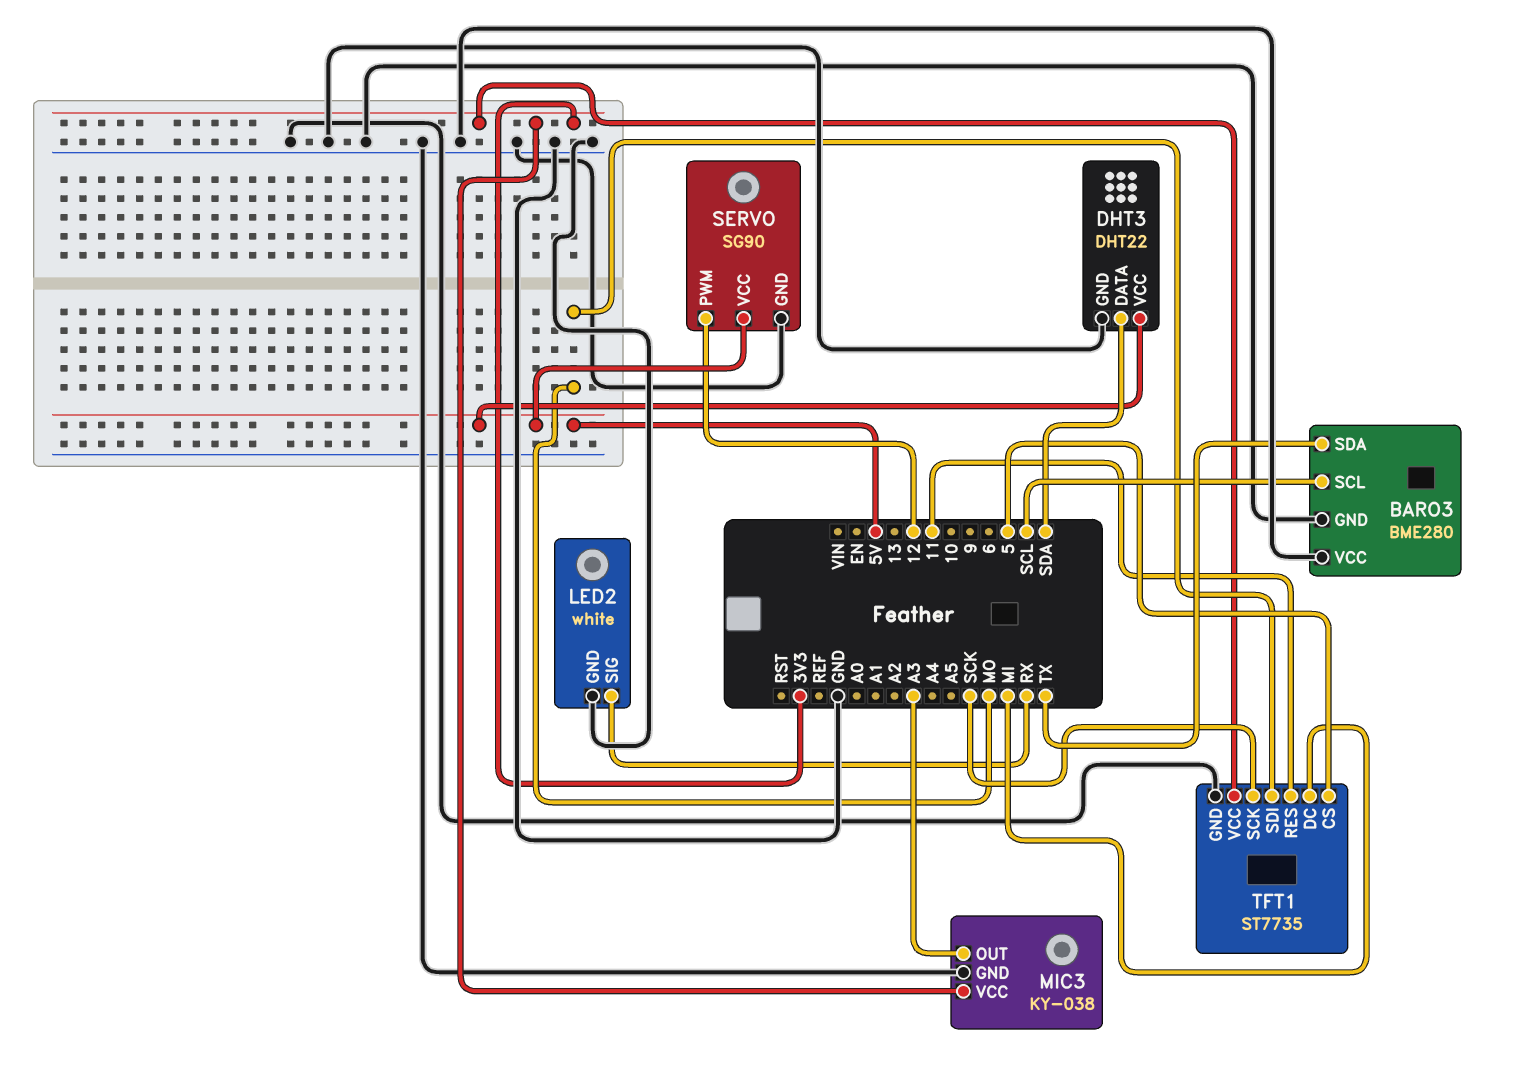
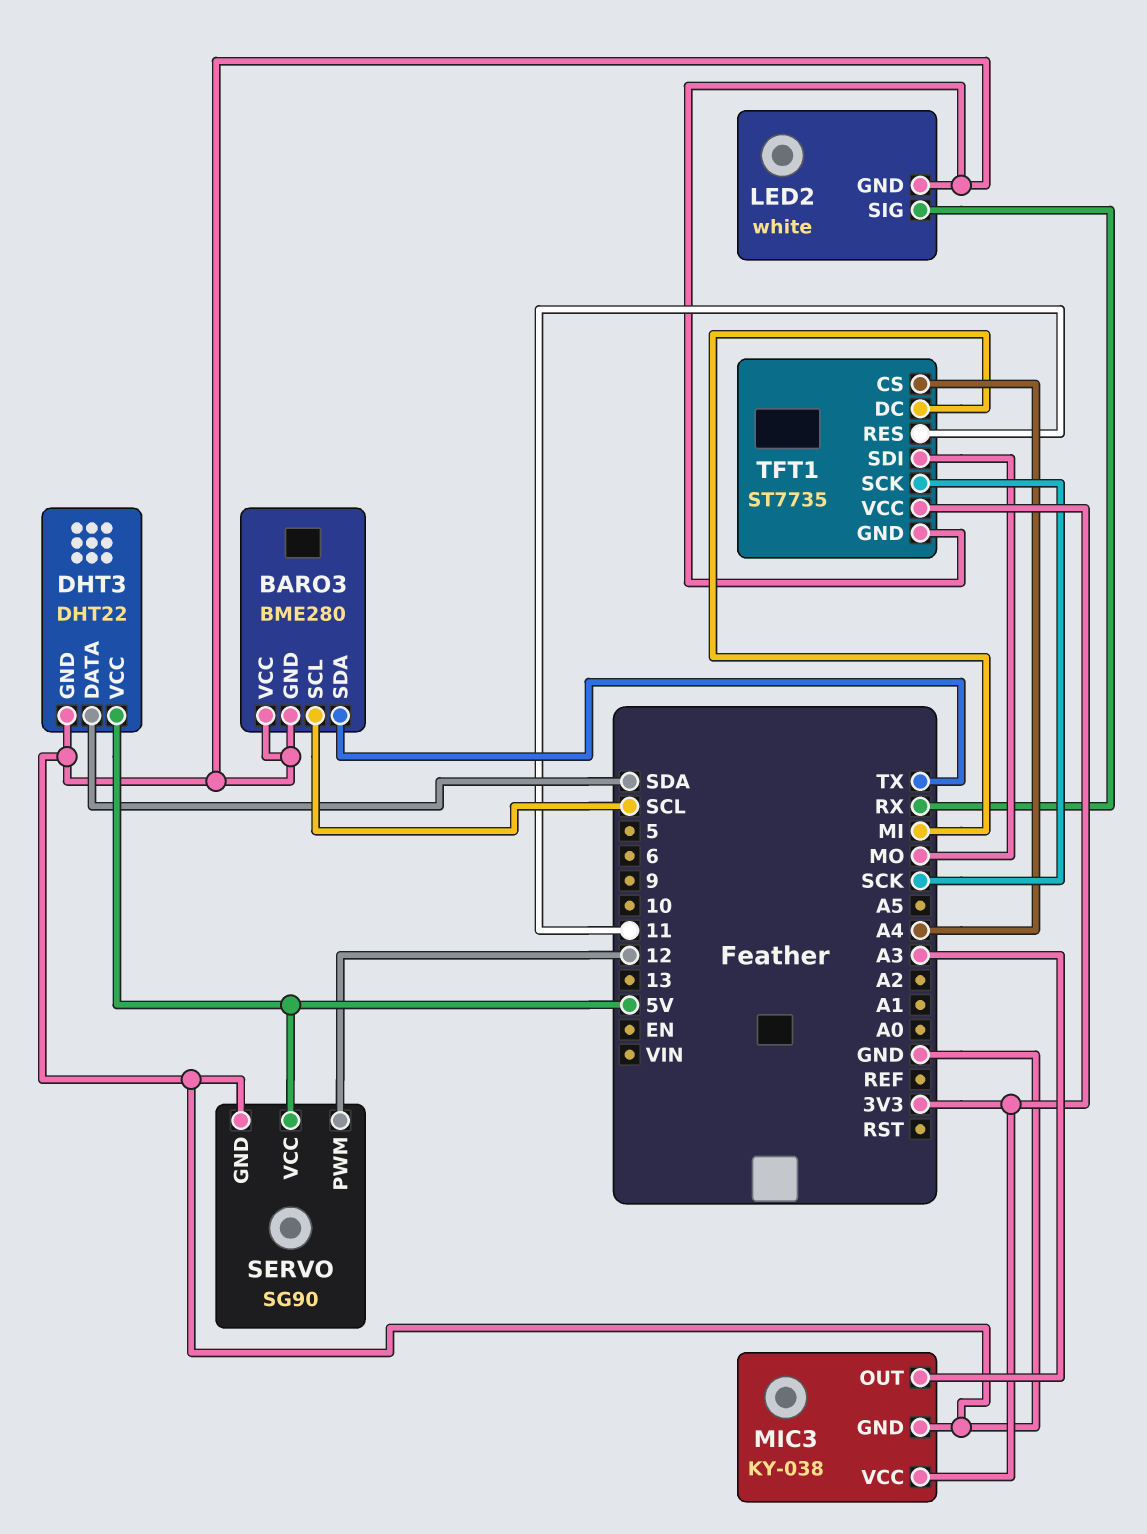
TFT1 pin CS: 5 -> A4

